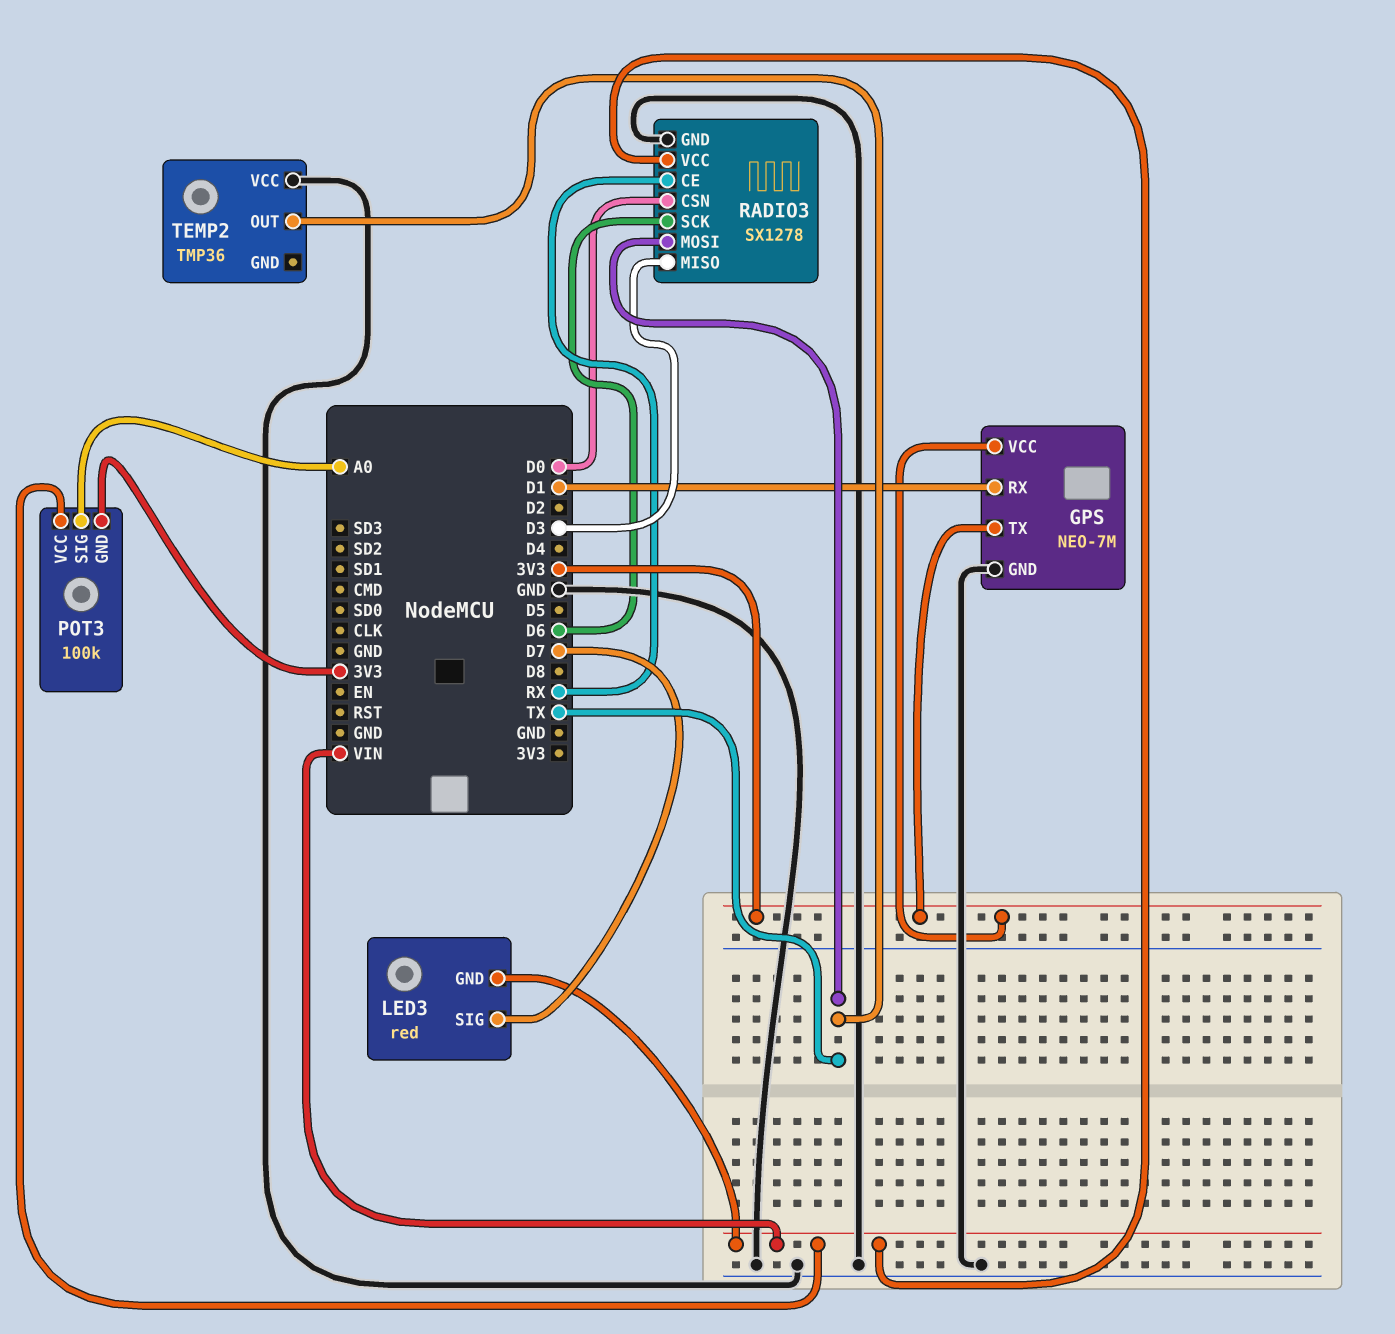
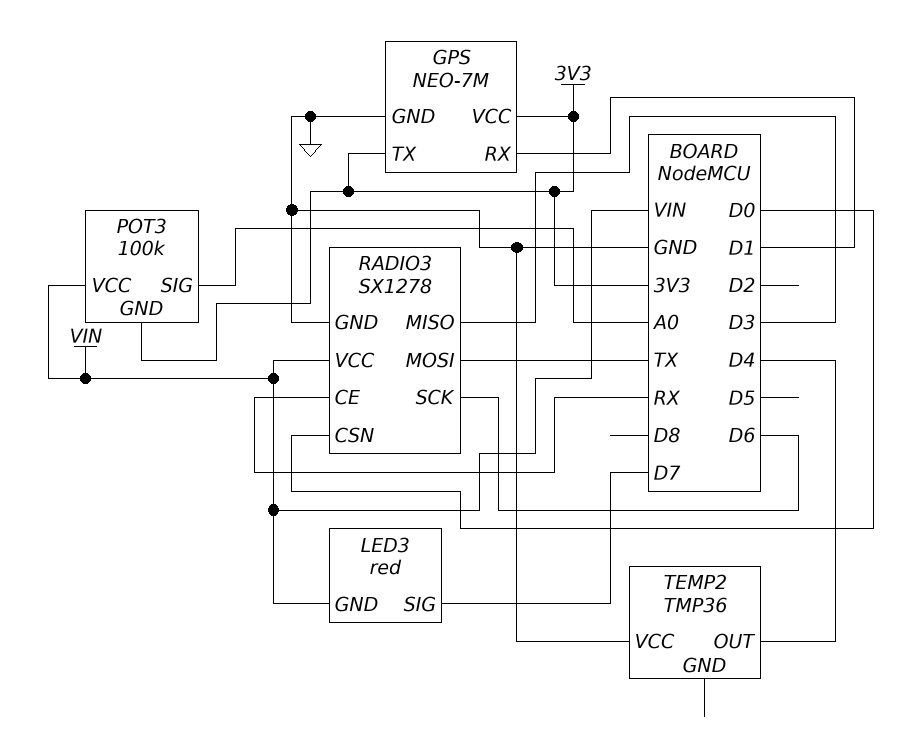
TEMP2 pin OUT: TX -> D4

